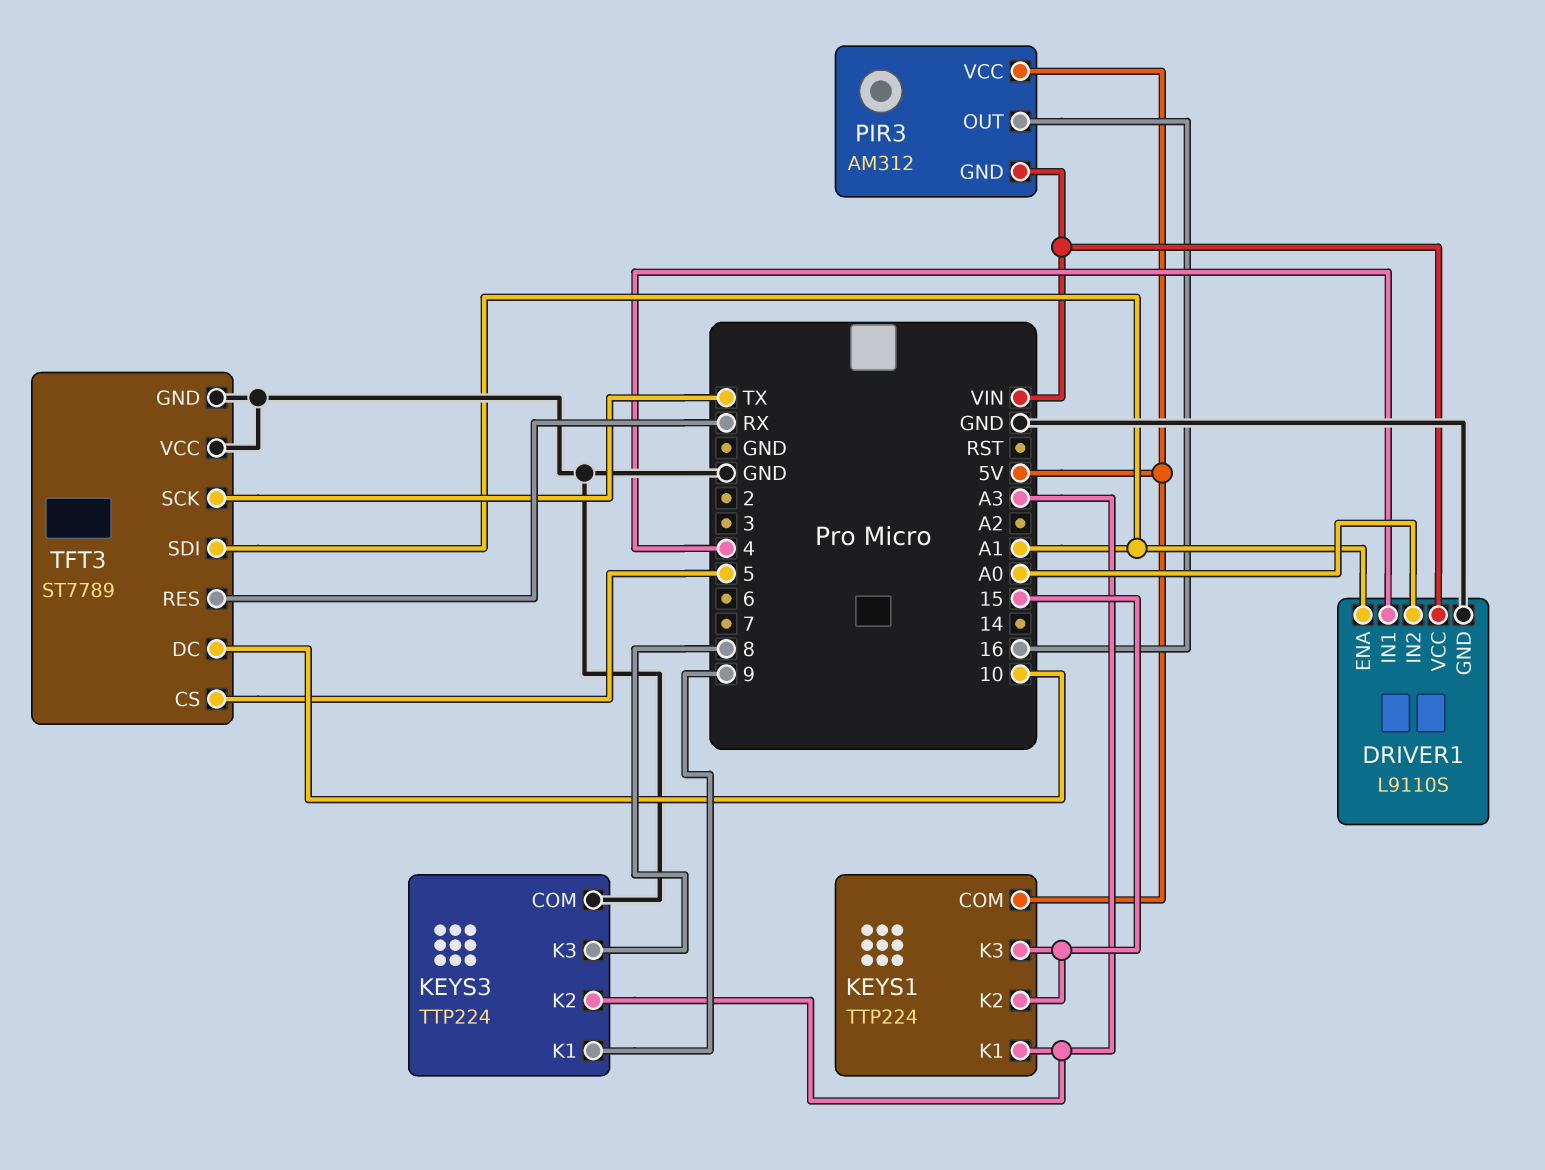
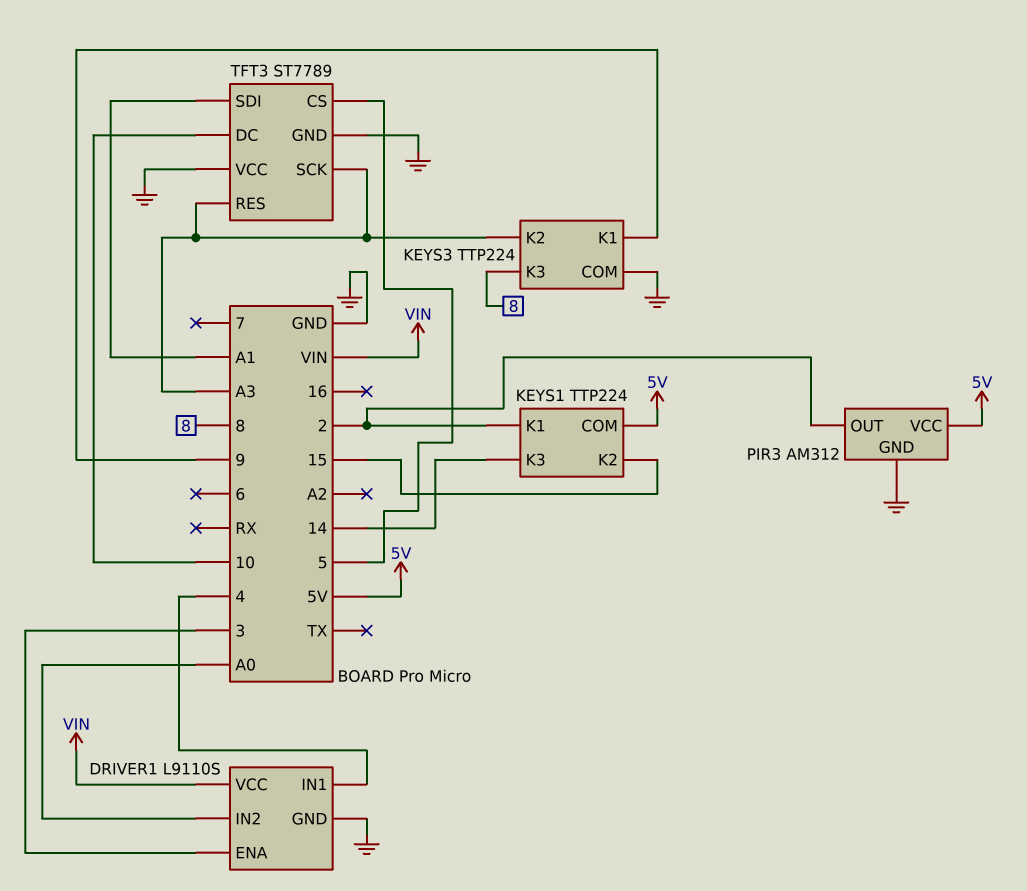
DRIVER1 pin ENA: A1 -> 3
KEYS1 pin K1: A3 -> 2
KEYS1 pin K3: 15 -> 14
PIR3 pin GND: VIN -> GND
PIR3 pin OUT: 16 -> 2
TFT3 pin RES: RX -> A3
TFT3 pin SCK: TX -> A3

